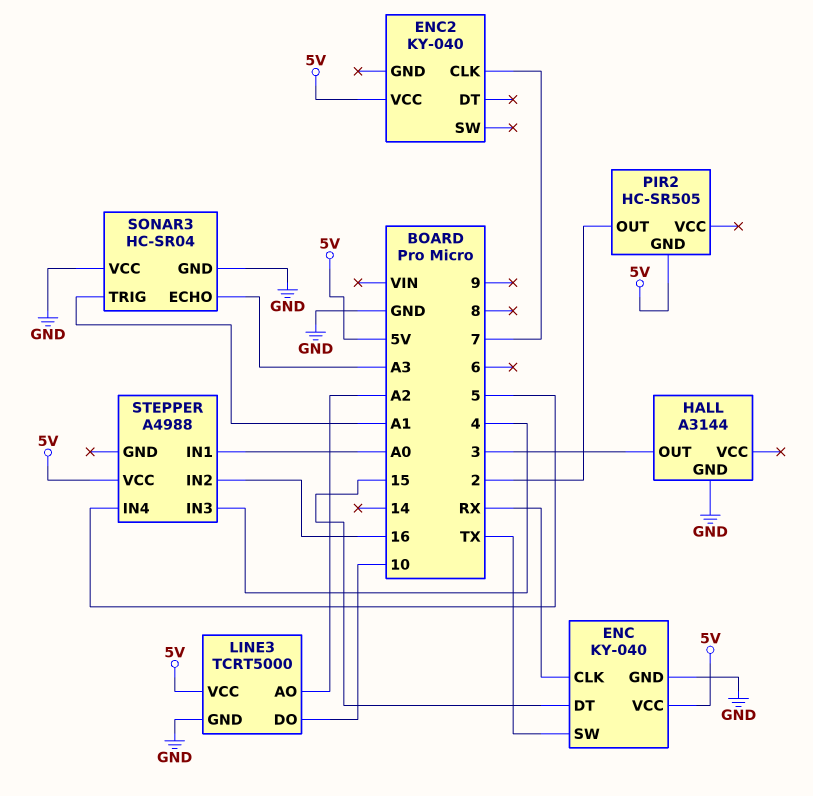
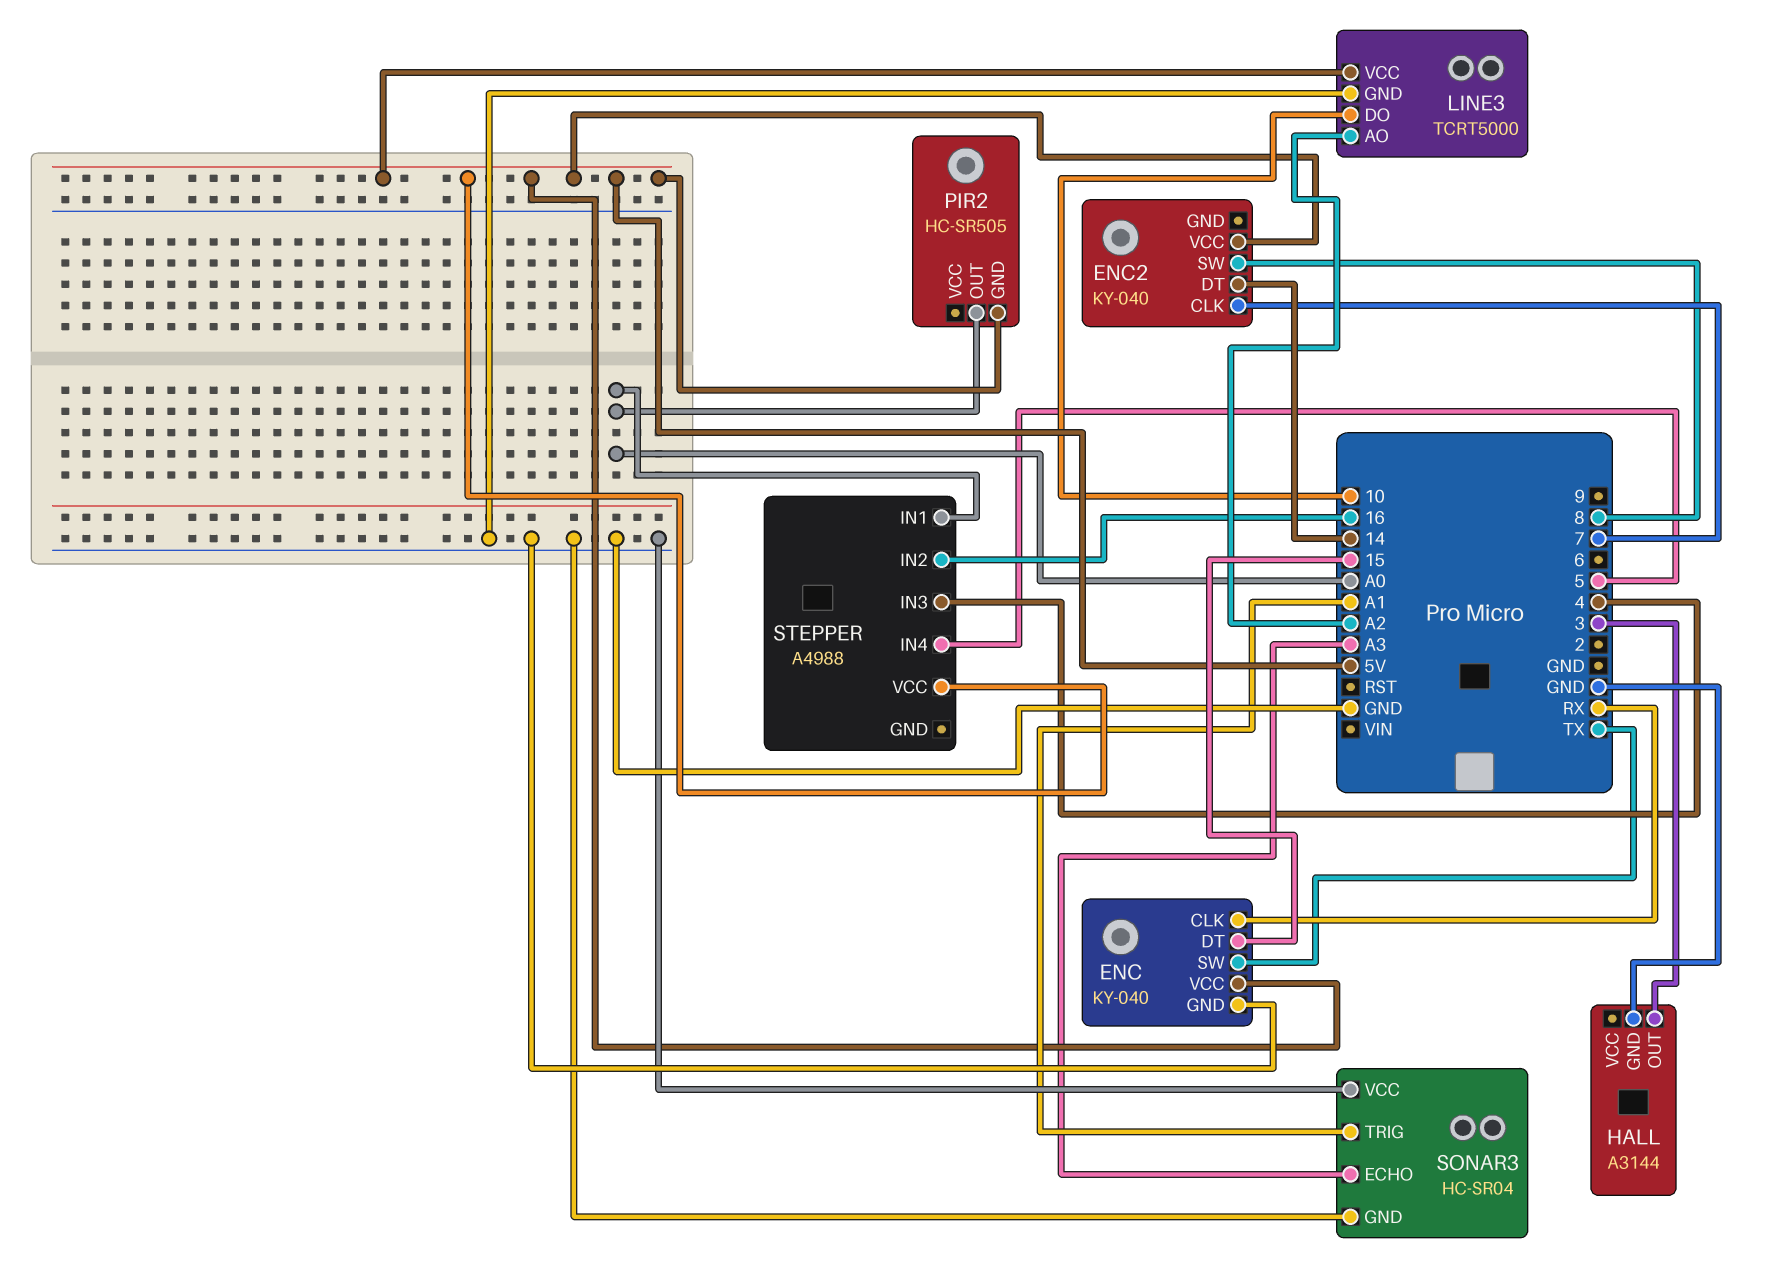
ENC2 pin DT: none -> 14
ENC2 pin SW: none -> 8
PIR2 pin OUT: 2 -> A0

